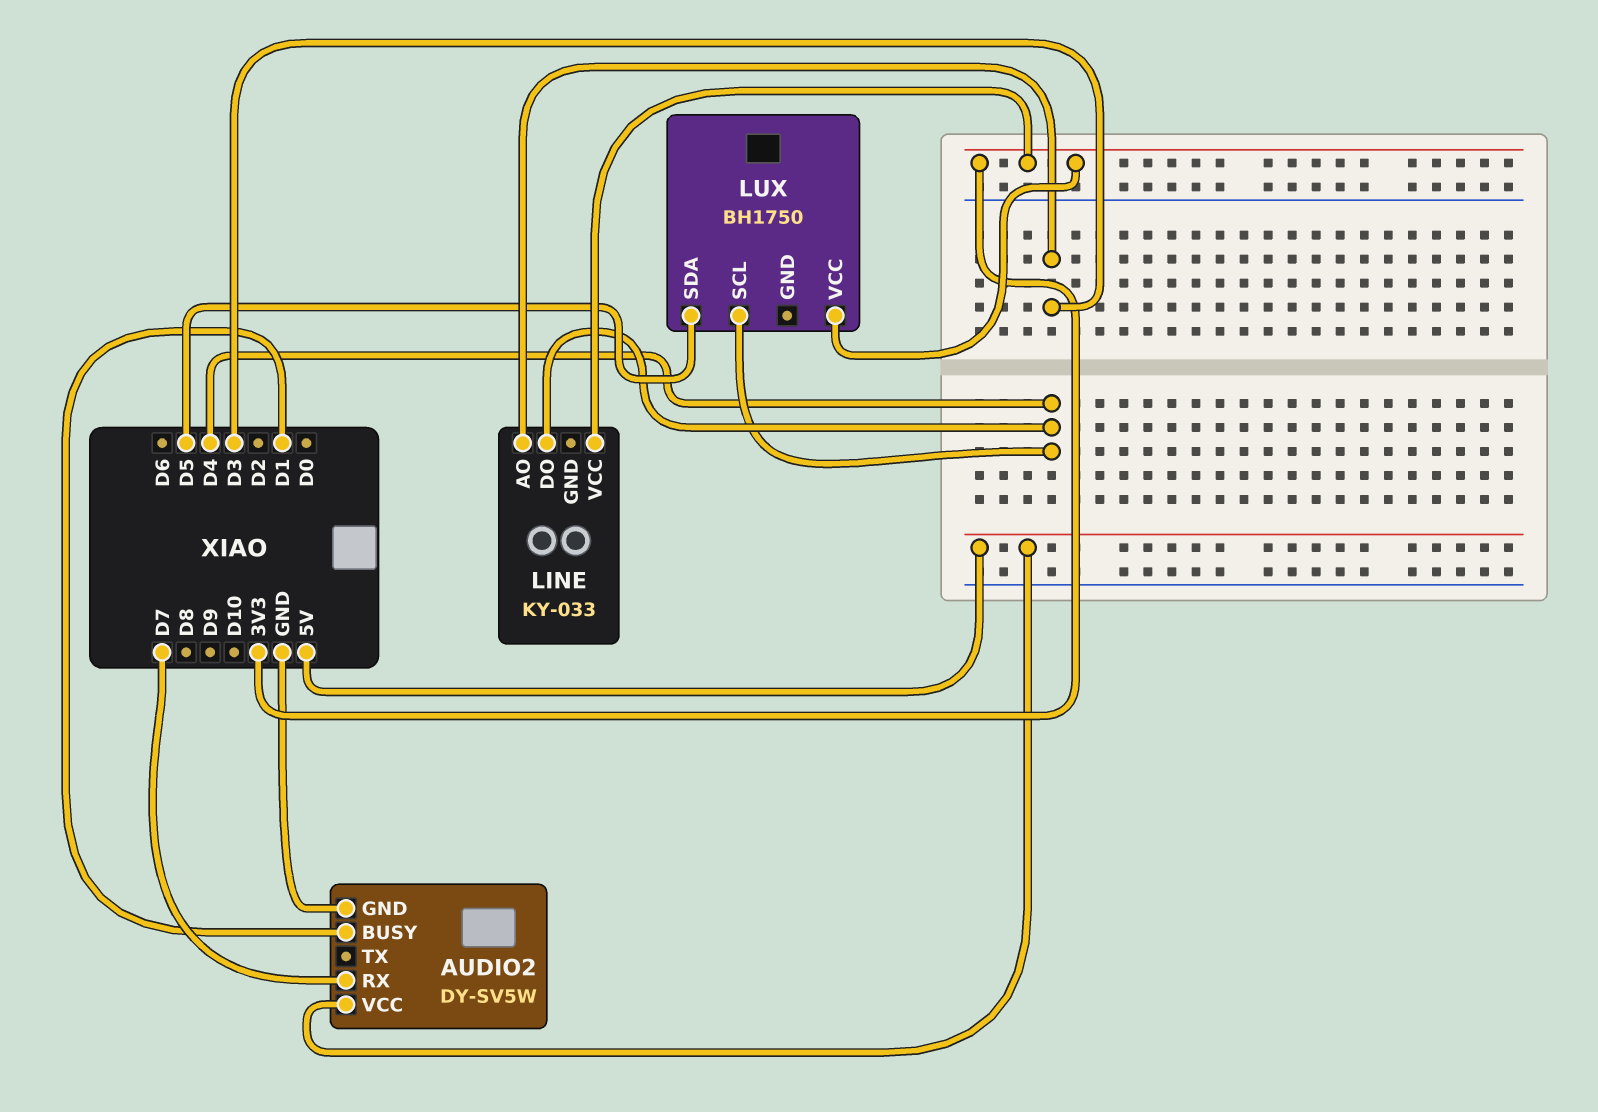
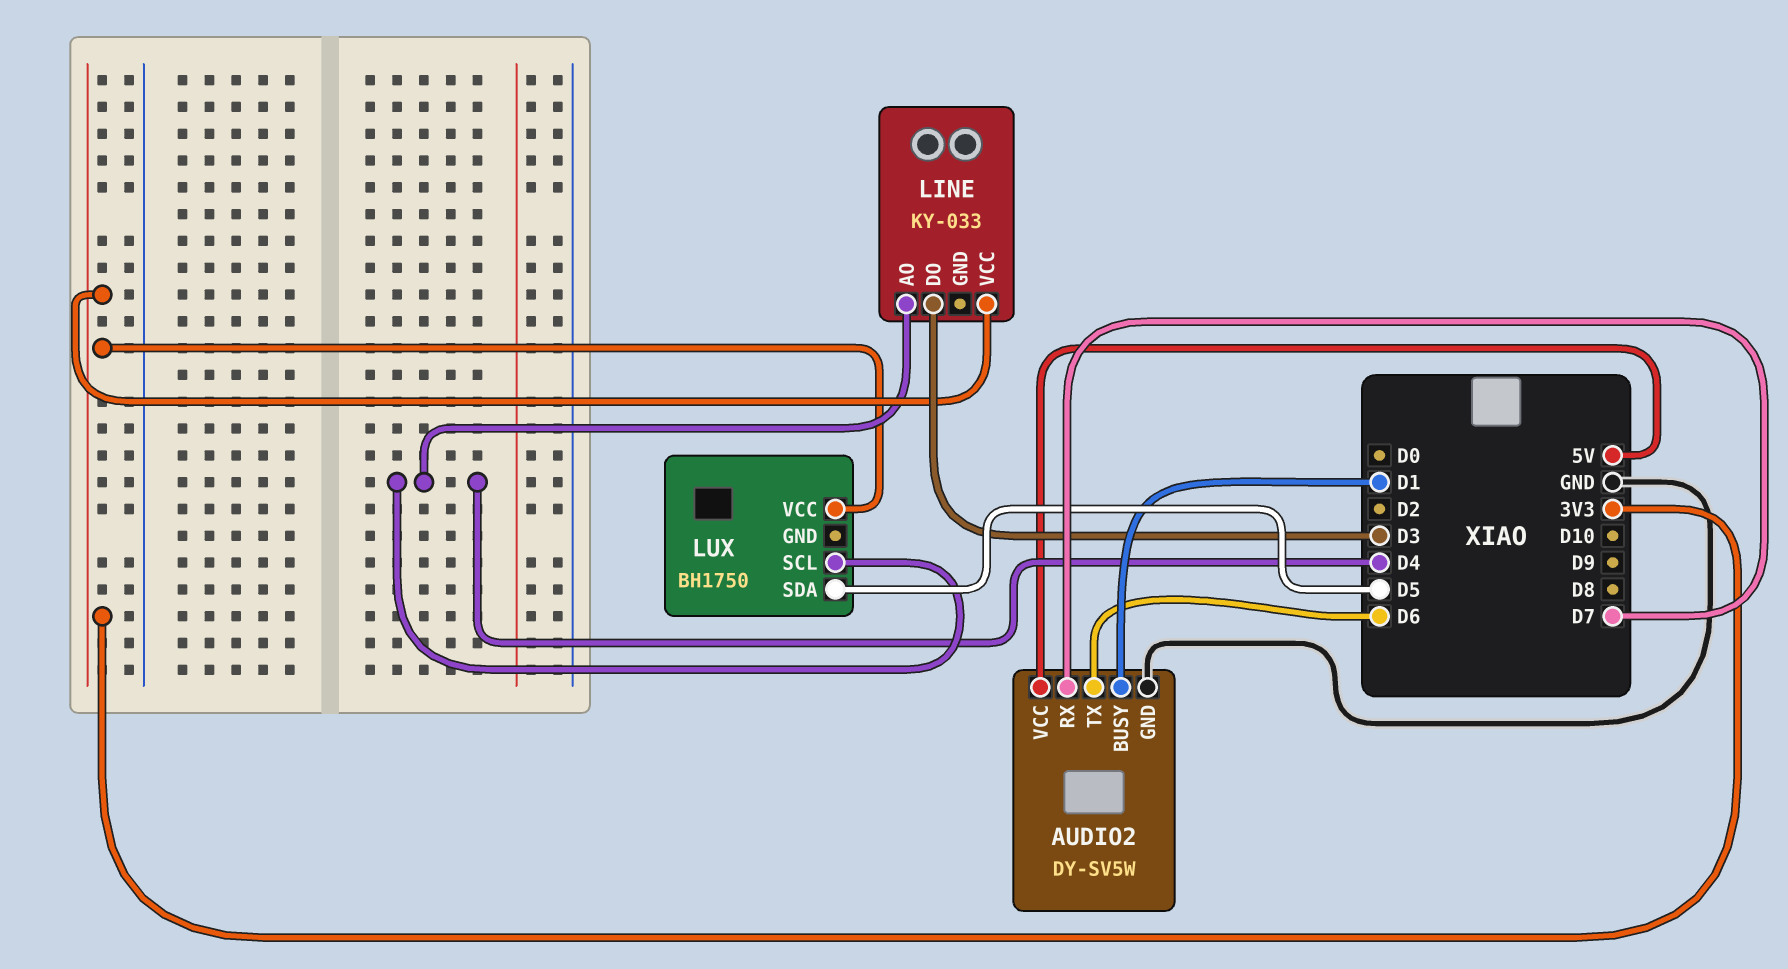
AUDIO2 pin TX: none -> D6
LINE pin AO: D3 -> D4
LINE pin DO: D4 -> D3

